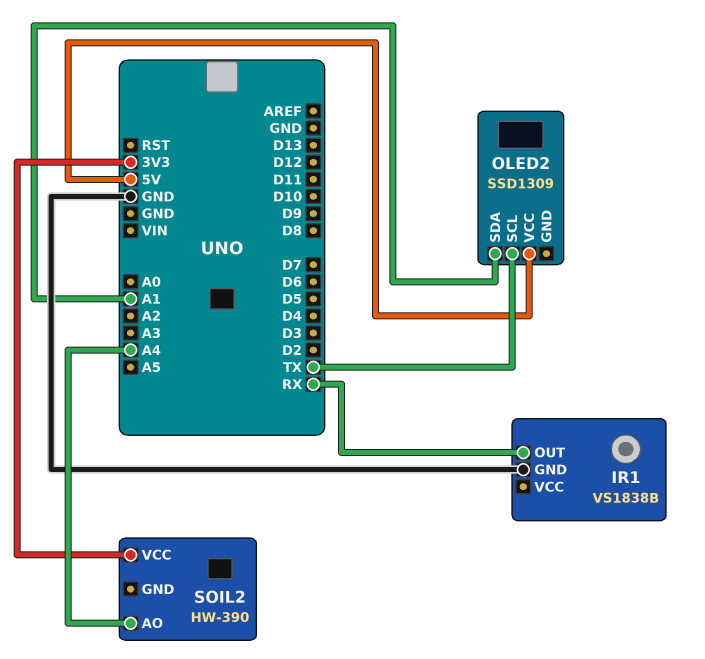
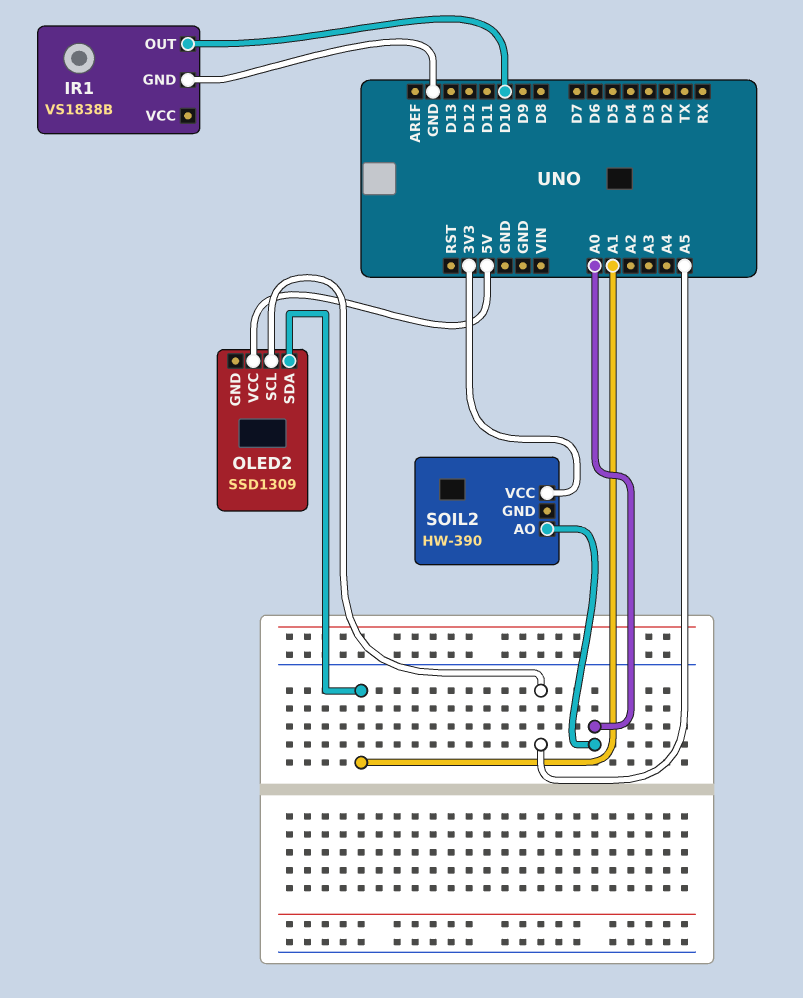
IR1 pin OUT: RX -> D10
OLED2 pin SCL: TX -> A5
SOIL2 pin AO: A4 -> A0

